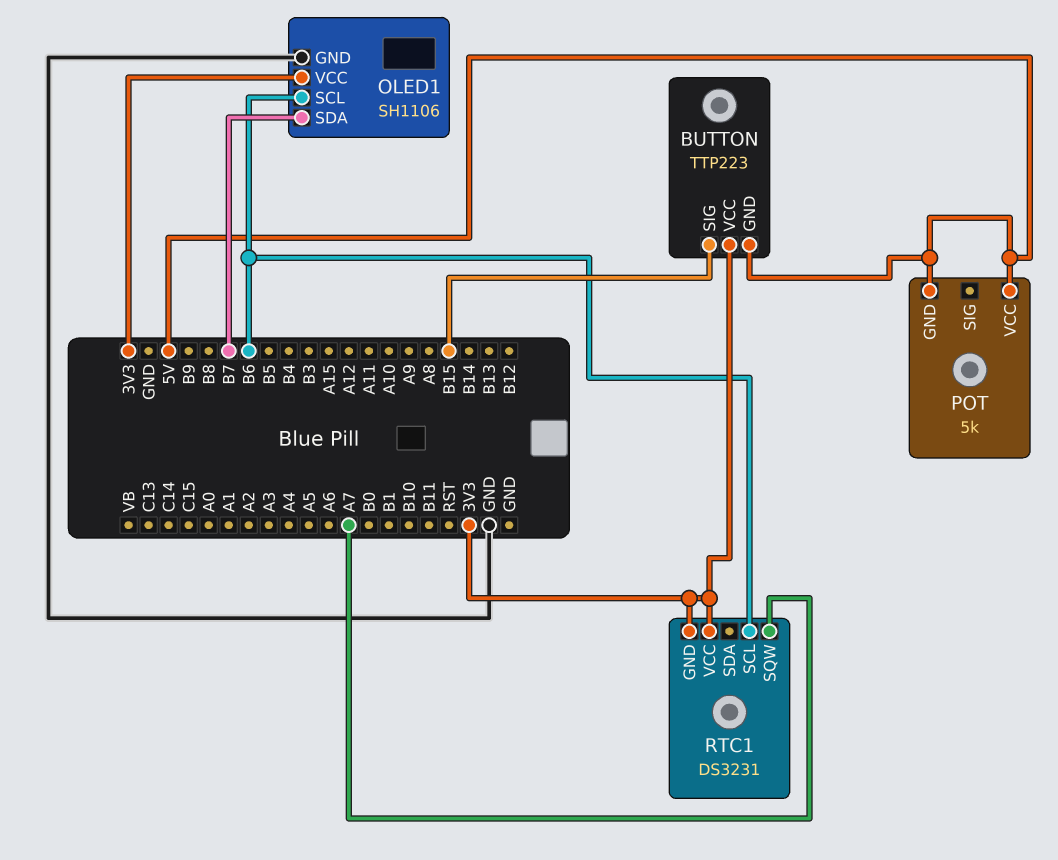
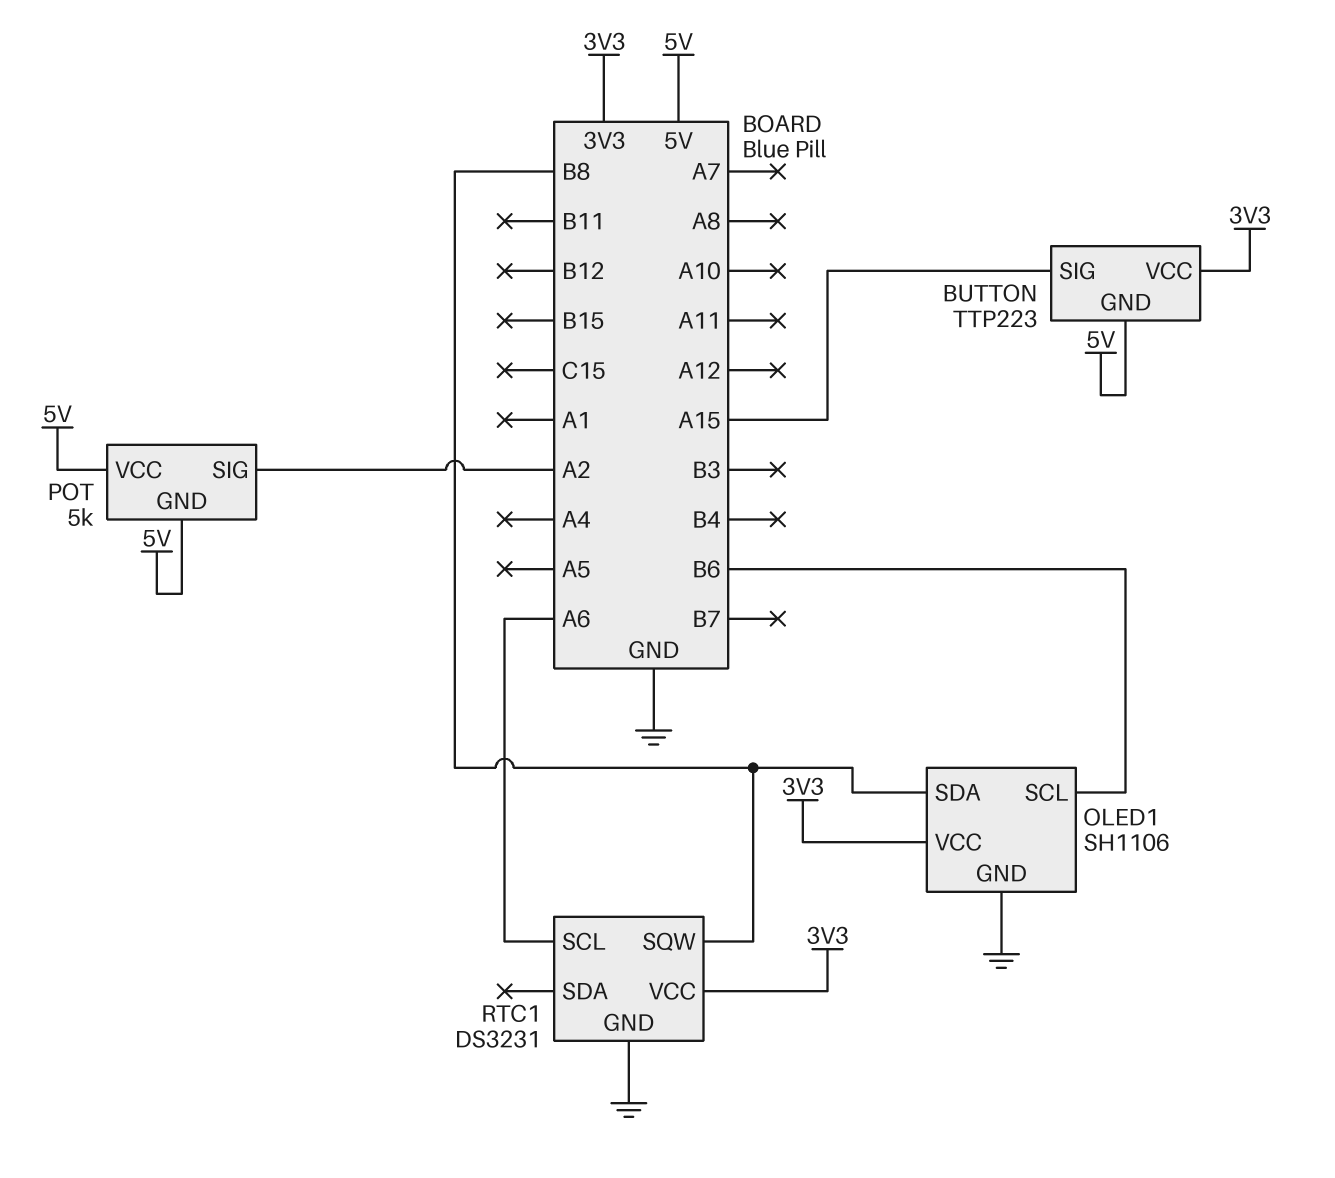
BUTTON pin SIG: B15 -> A15
OLED1 pin SDA: B7 -> B8
POT pin SIG: none -> A2
RTC1 pin GND: 3V3 -> GND
RTC1 pin SCL: B6 -> A6
RTC1 pin SQW: A7 -> B8

